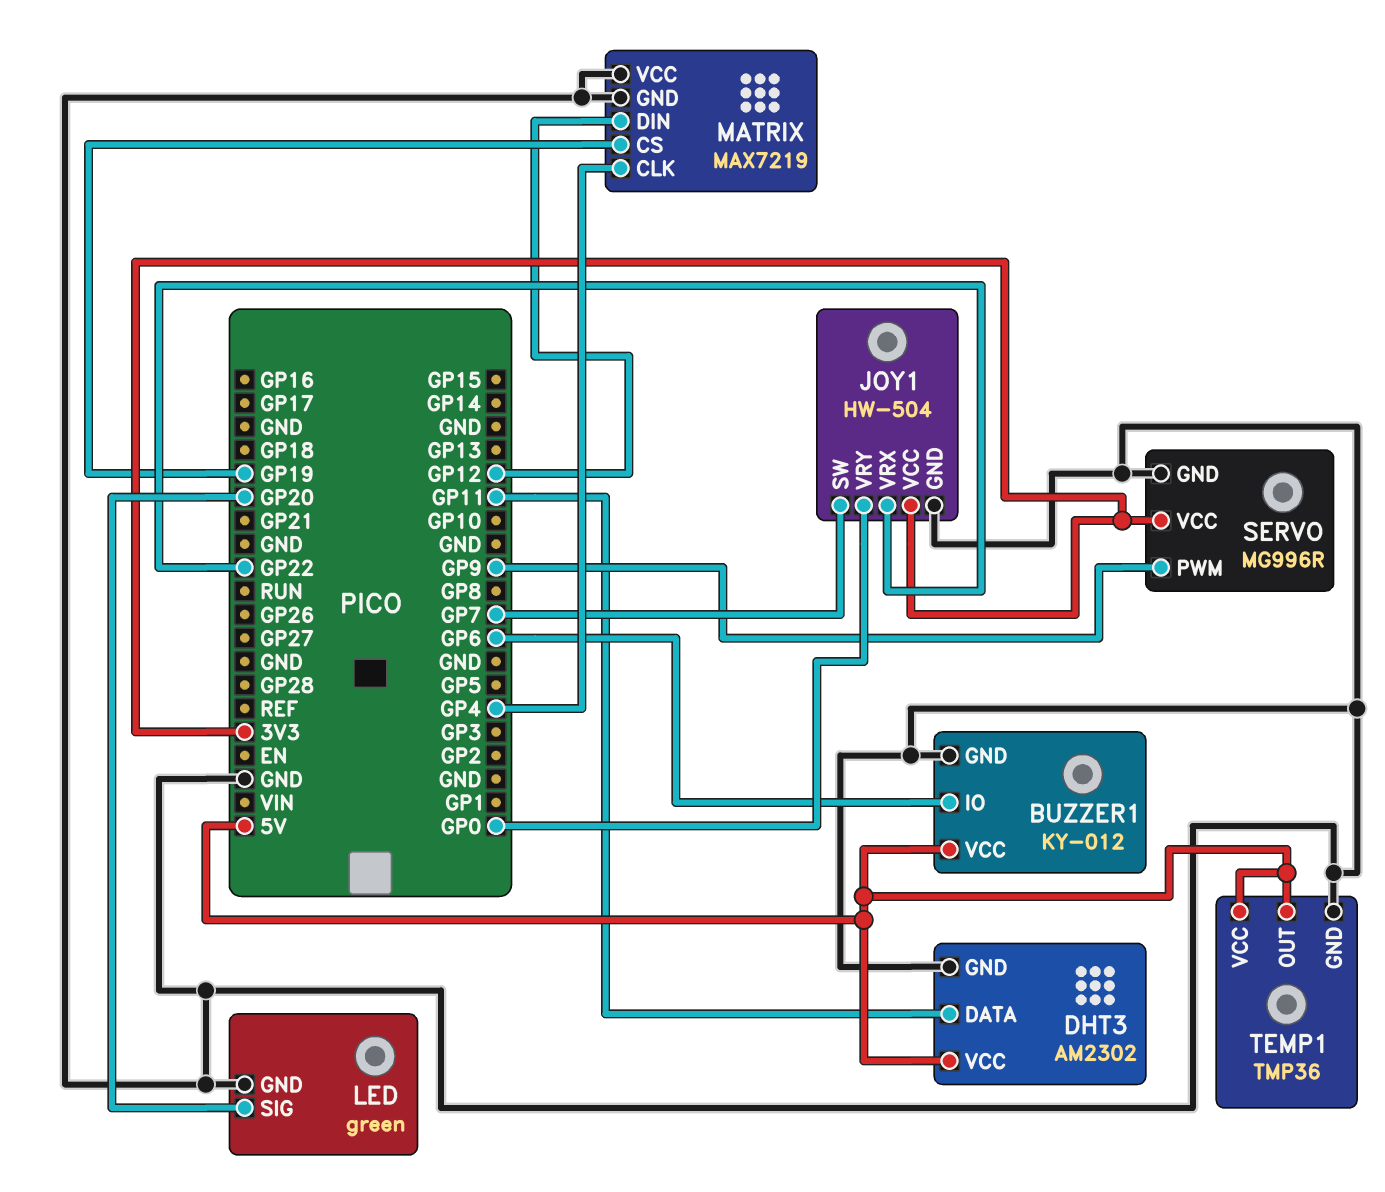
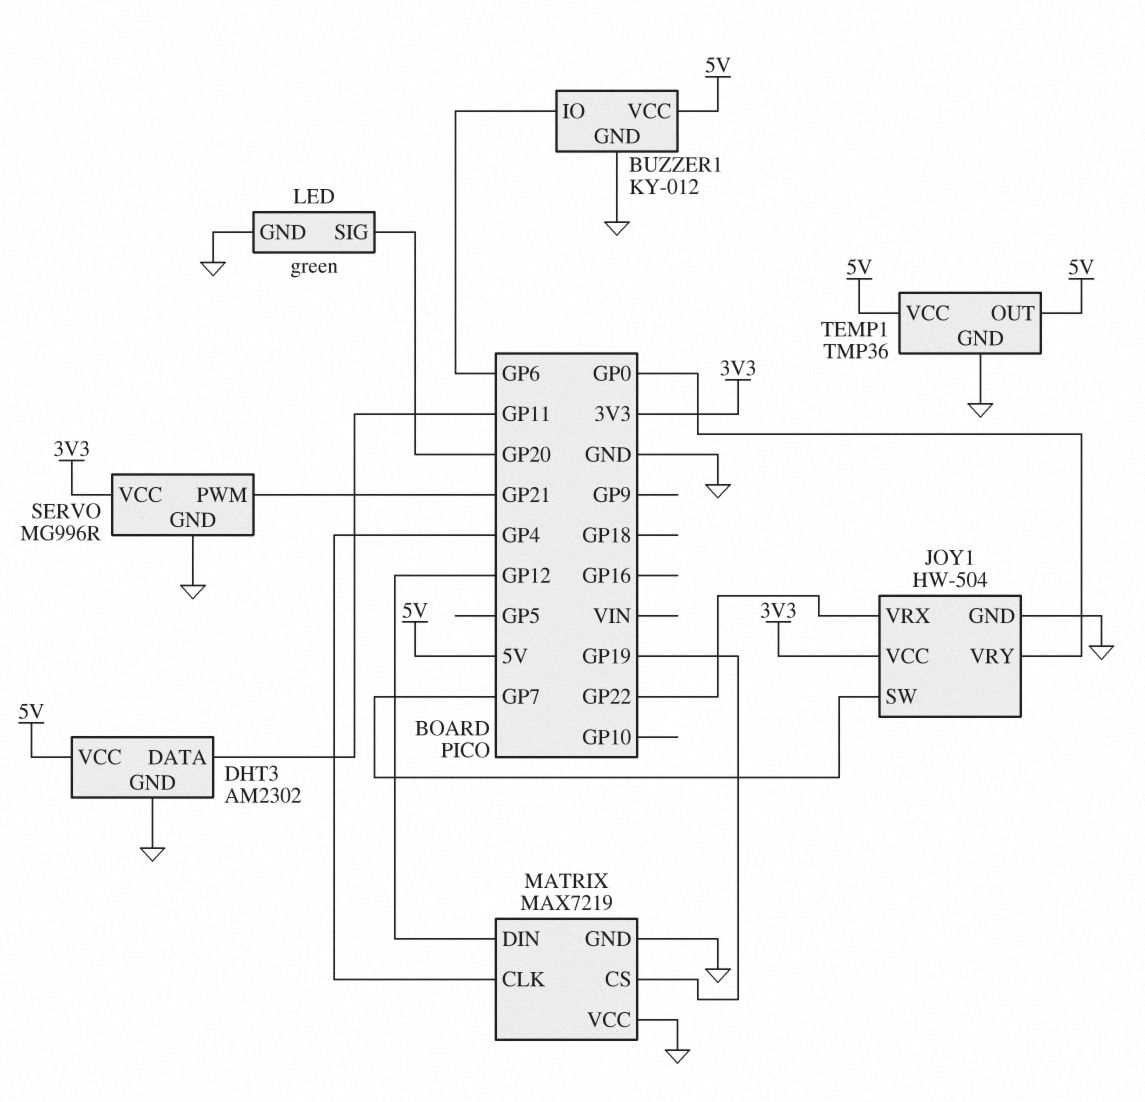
SERVO pin PWM: GP9 -> GP21

